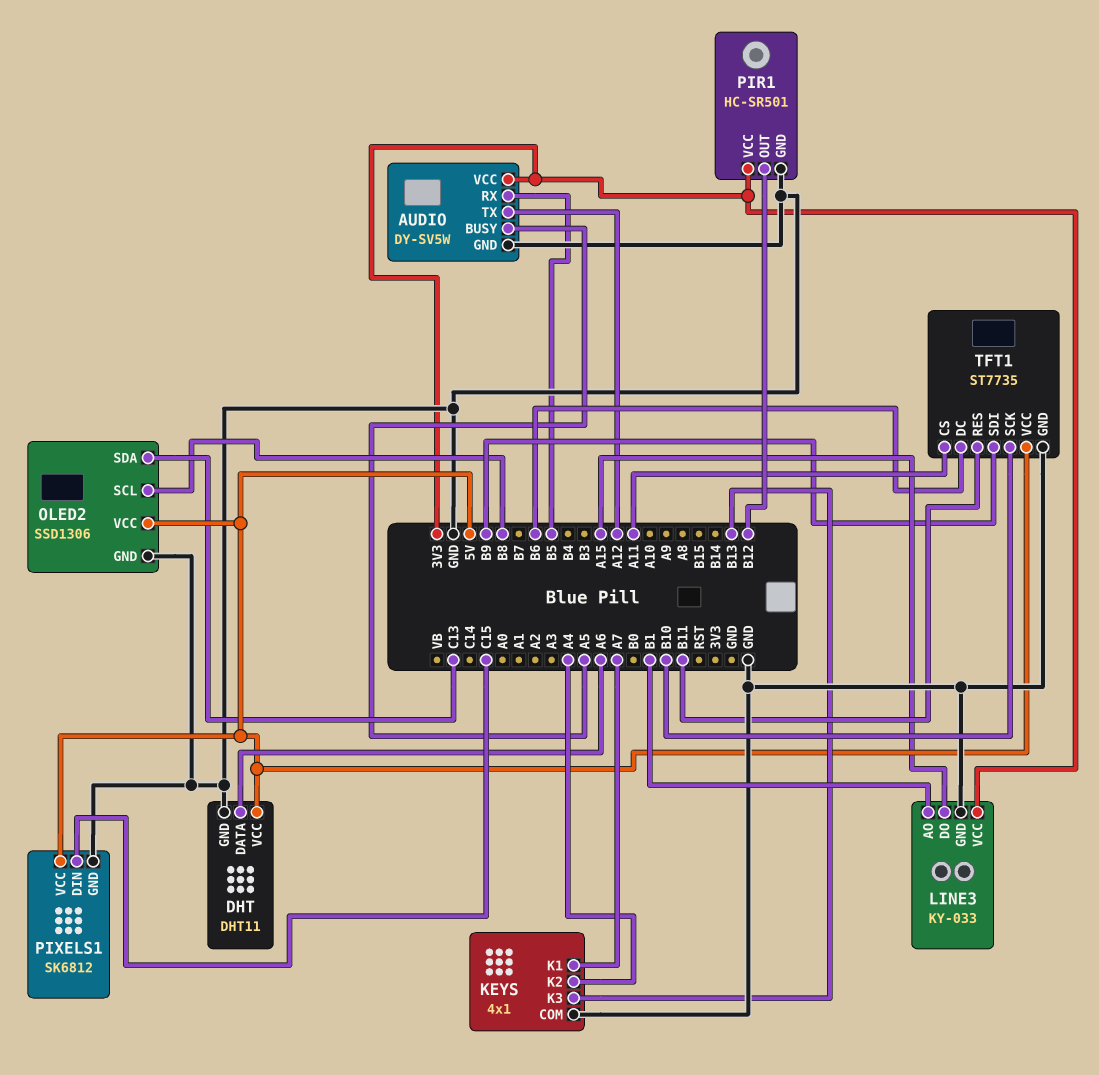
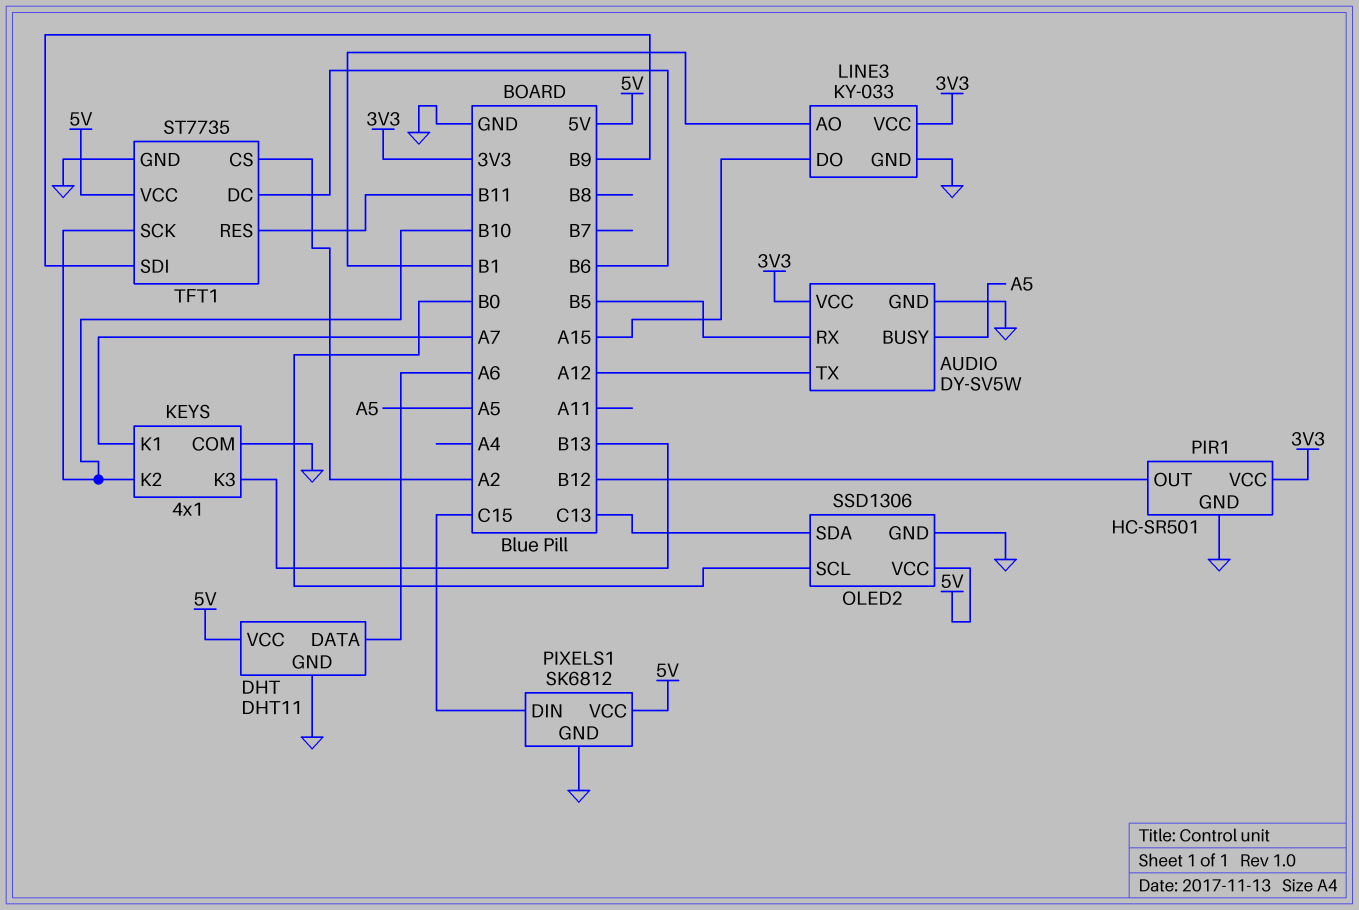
KEYS pin K2: A4 -> B10
OLED2 pin SCL: B8 -> B0
TFT1 pin CS: A11 -> A2

